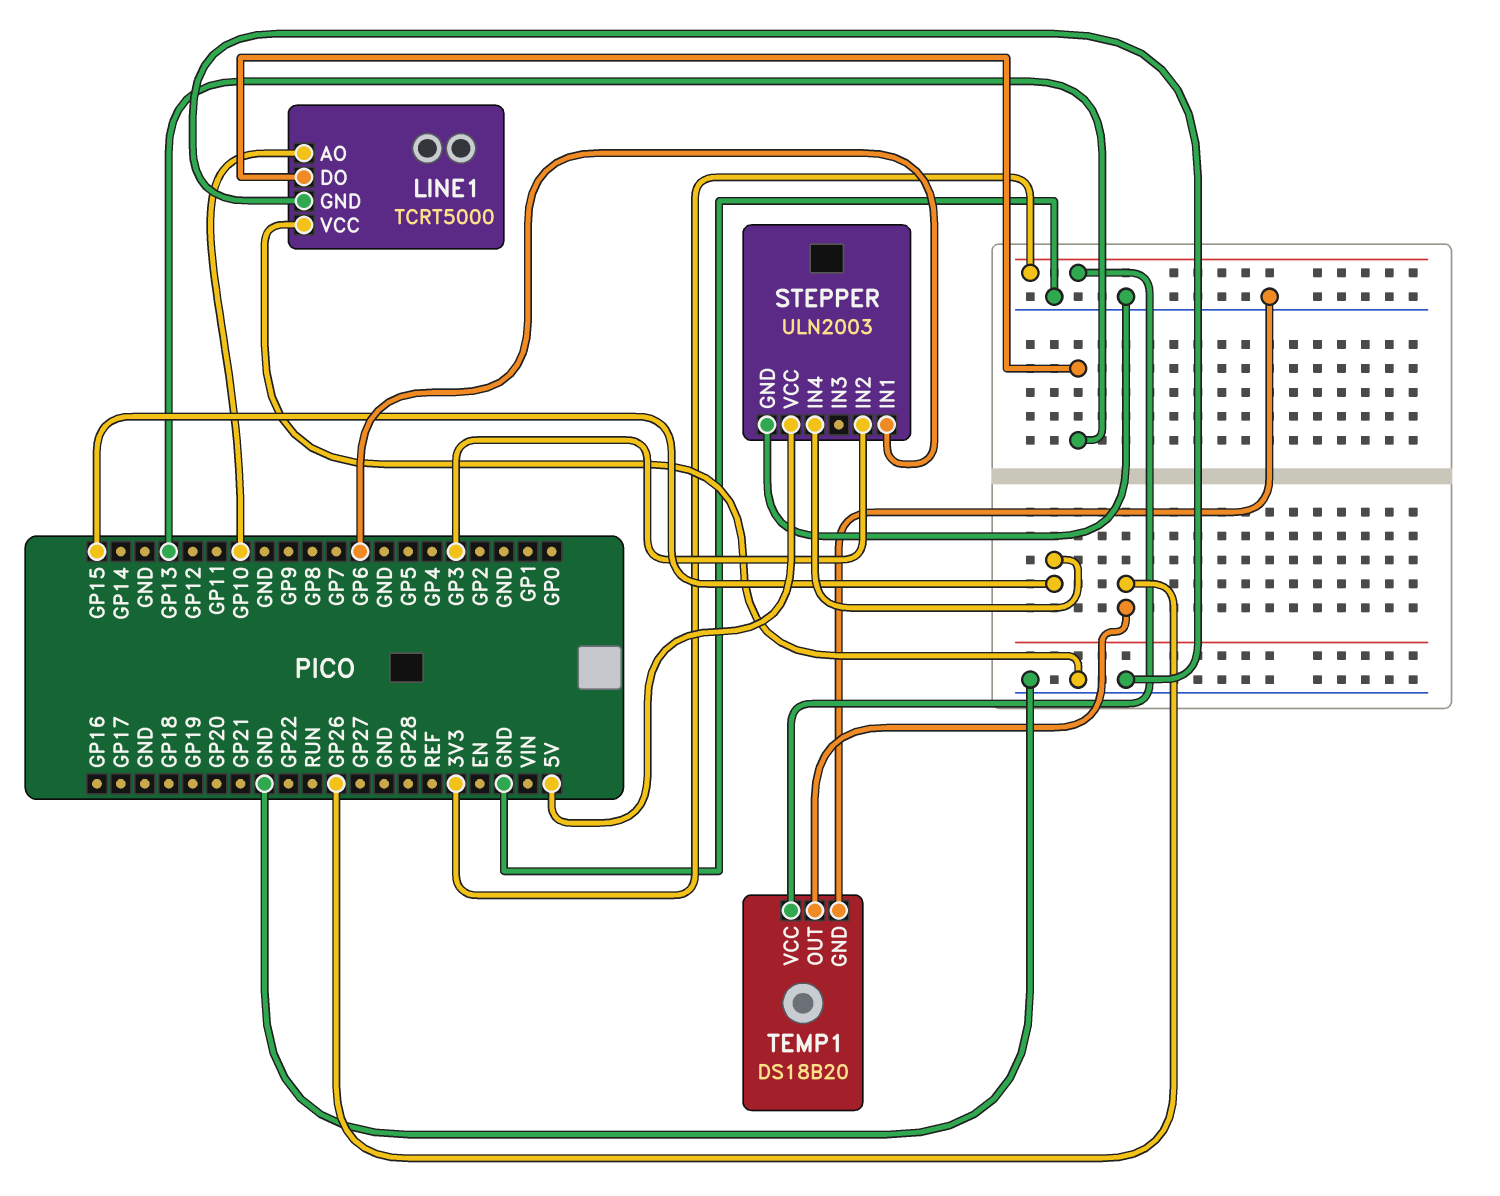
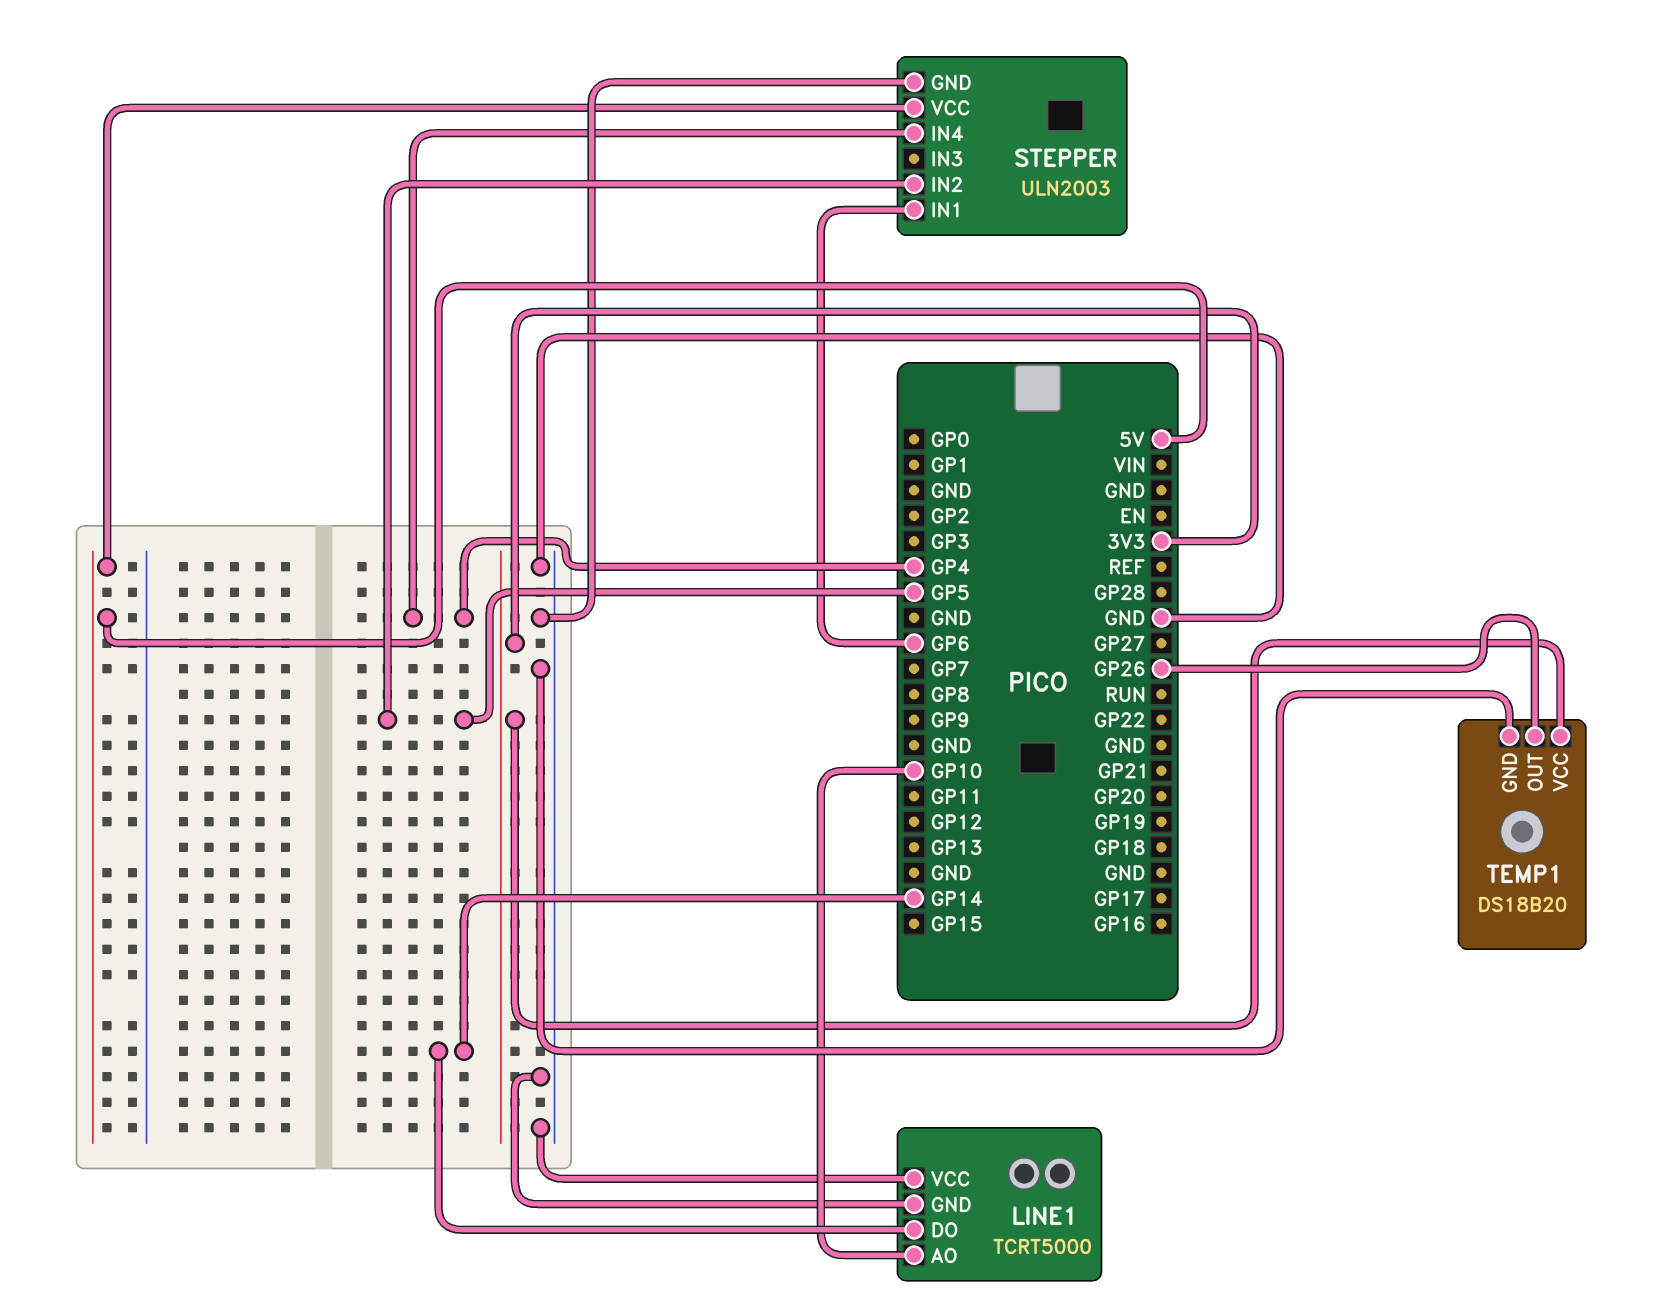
LINE1 pin DO: GP13 -> GP14
STEPPER pin IN2: GP3 -> GP5
STEPPER pin IN4: GP15 -> GP4

